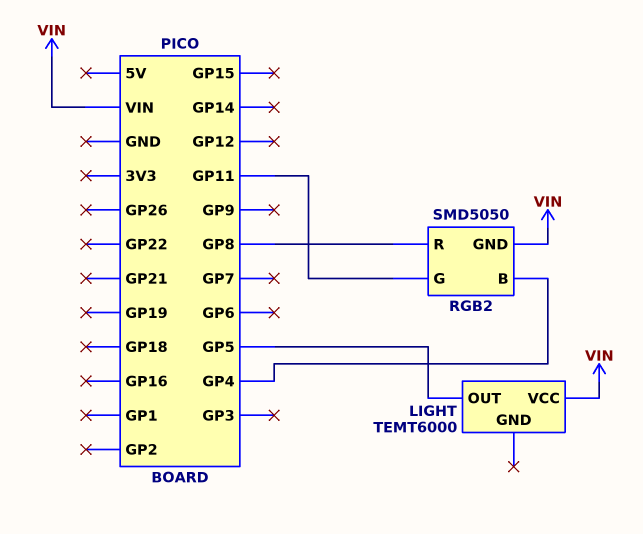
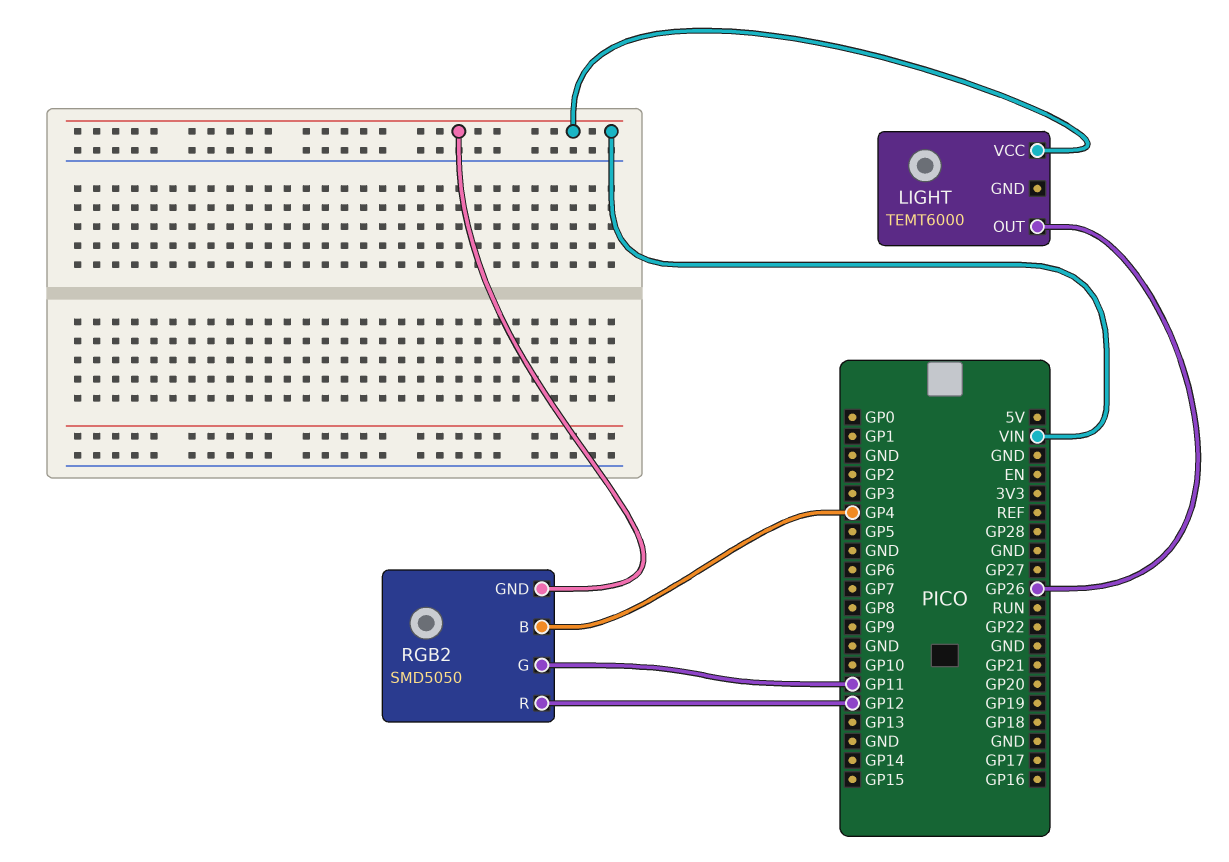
LIGHT pin OUT: GP5 -> GP26
RGB2 pin R: GP8 -> GP12

